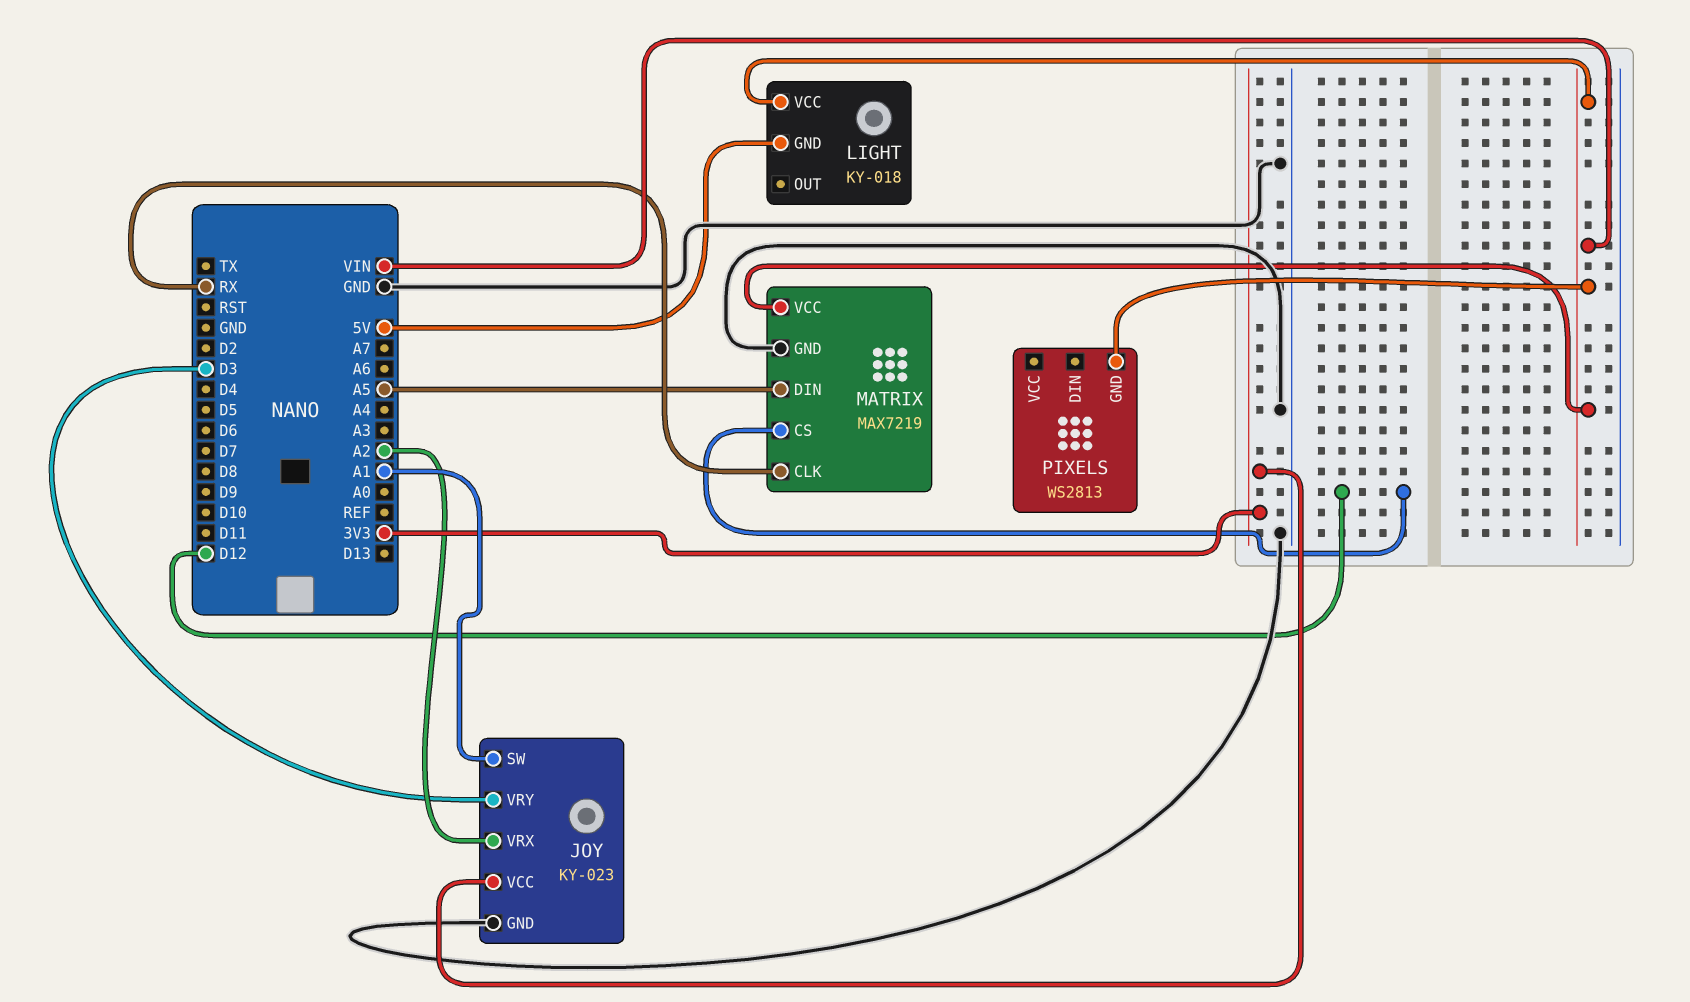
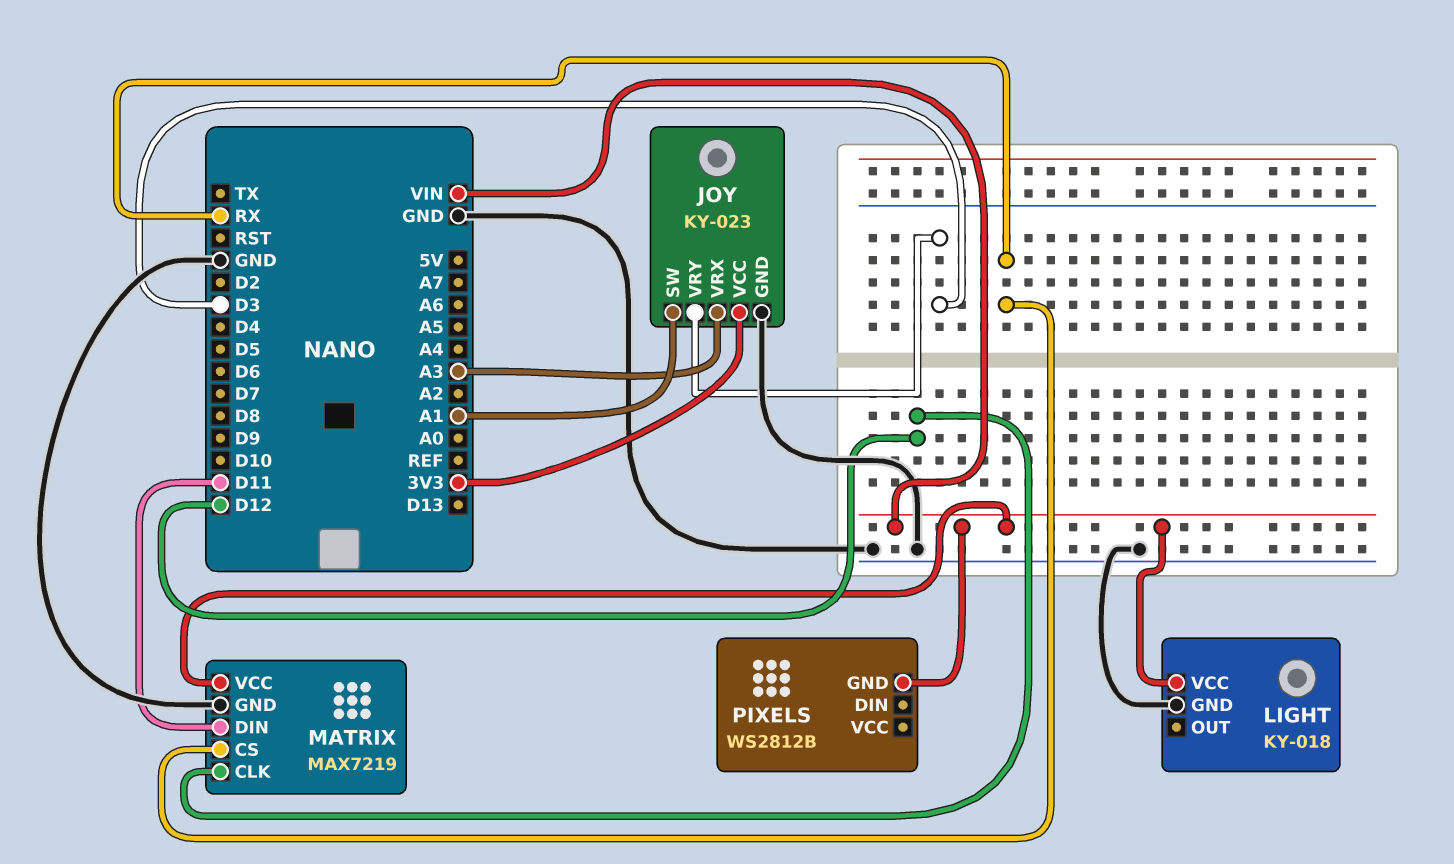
JOY pin VRX: A2 -> A3
LIGHT pin GND: 5V -> GND
MATRIX pin CLK: RX -> D12
MATRIX pin CS: D12 -> RX
MATRIX pin DIN: A5 -> D11
PIXELS: WS2813 -> WS2812B

